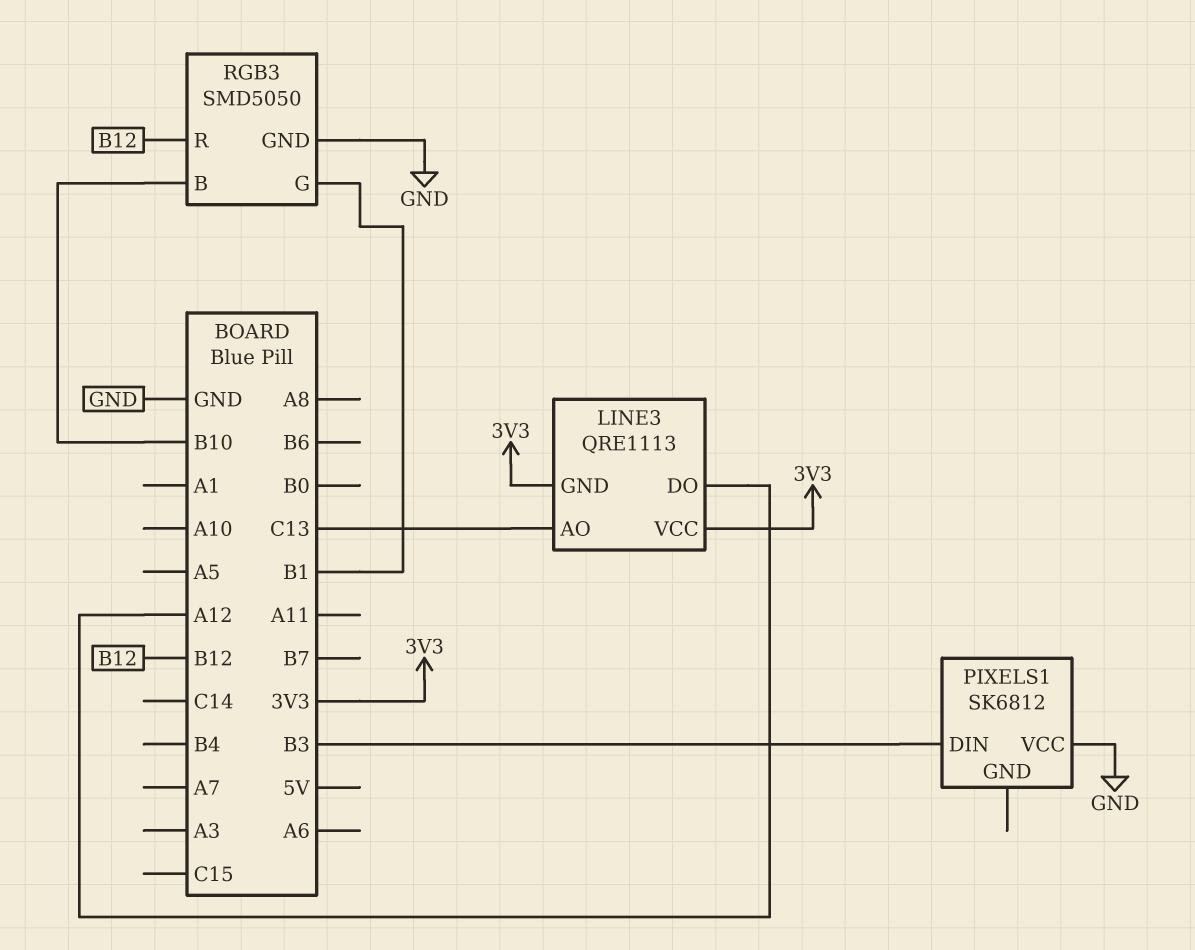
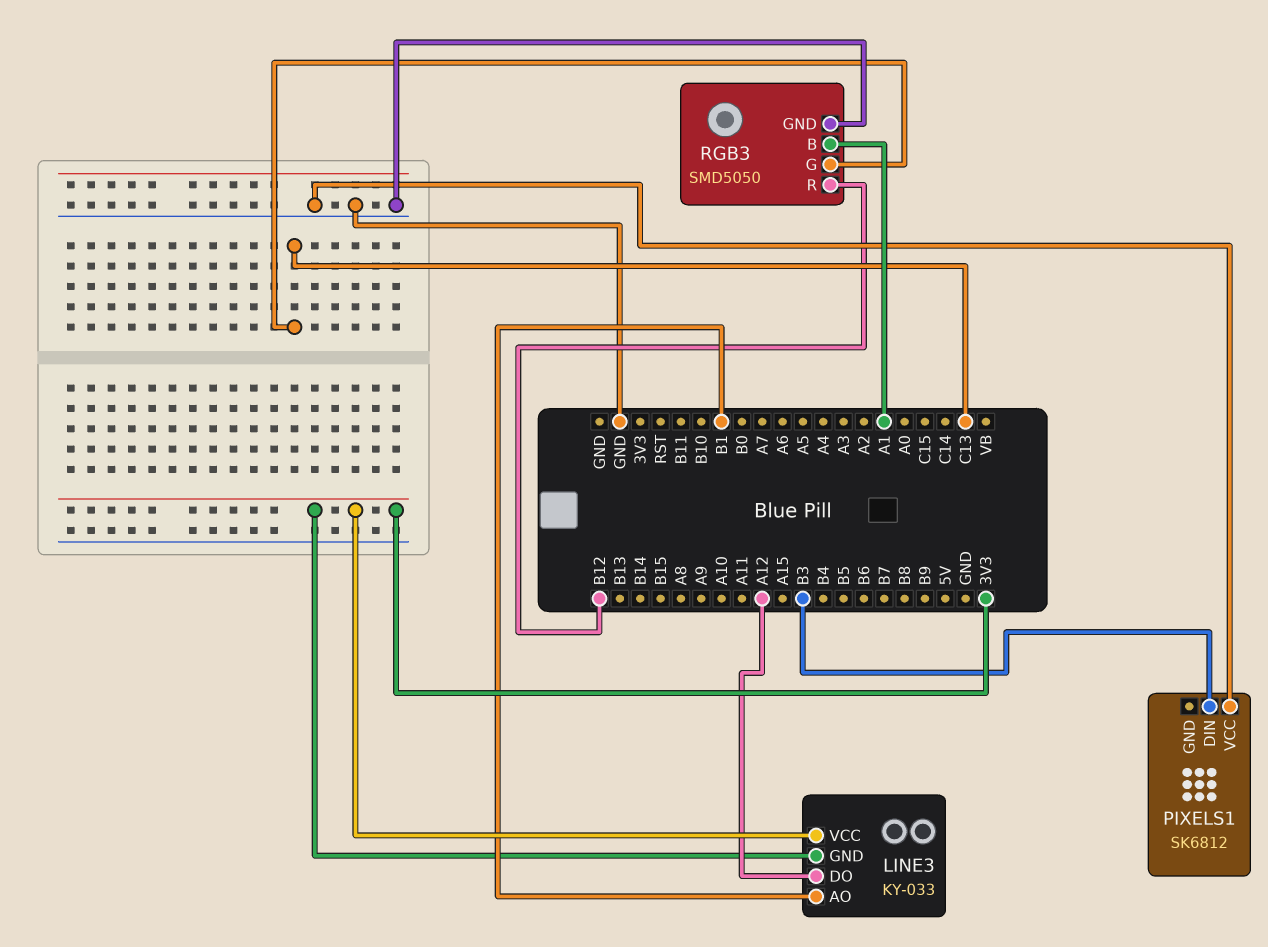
LINE3: QRE1113 -> KY-033
LINE3 pin AO: C13 -> B1
RGB3 pin B: B10 -> A1
RGB3 pin G: B1 -> C13

